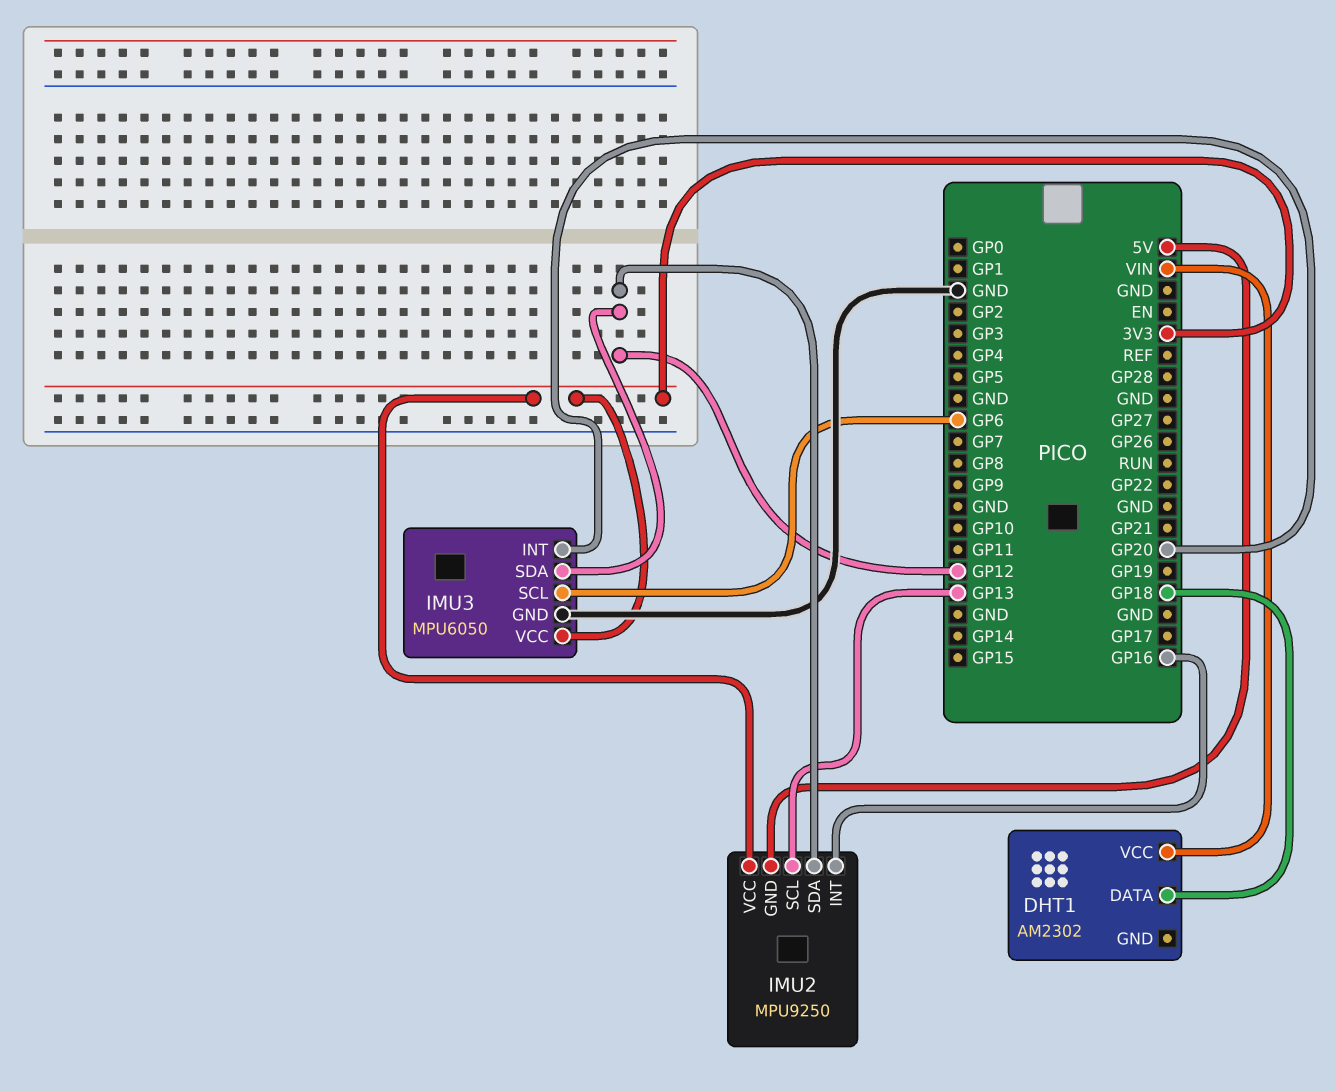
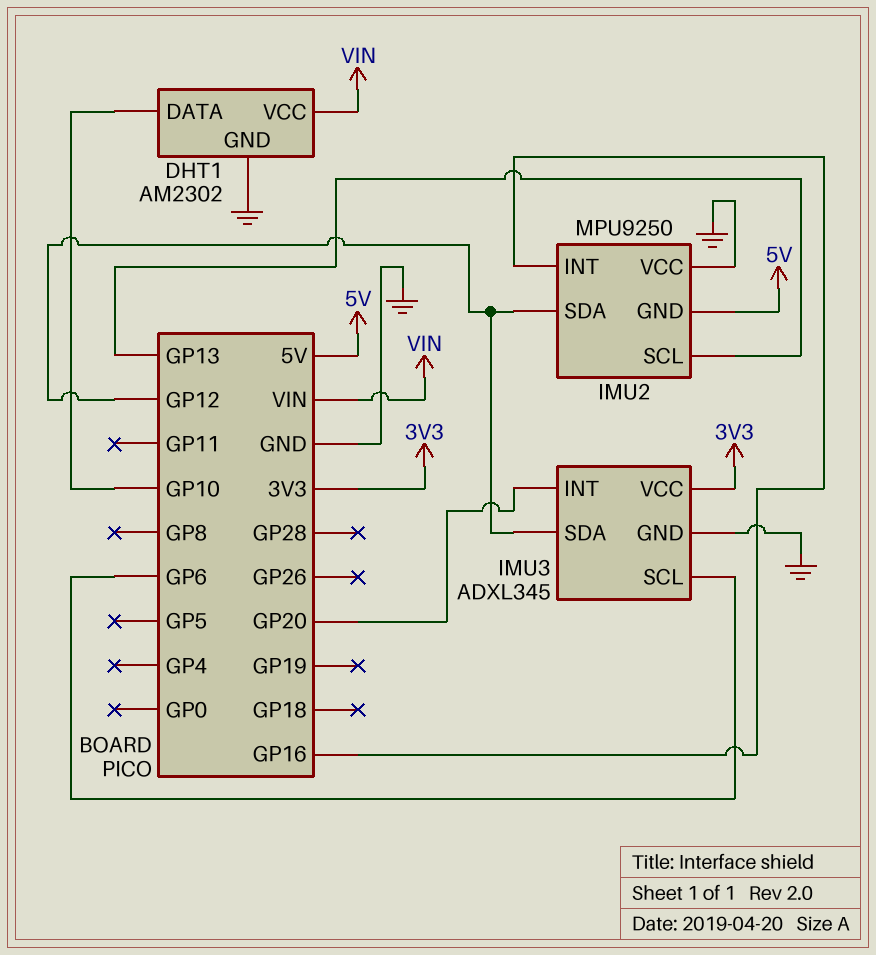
DHT1 pin DATA: GP18 -> GP10
DHT1 pin GND: none -> GND
IMU2 pin VCC: 3V3 -> GND
IMU3: MPU6050 -> ADXL345

